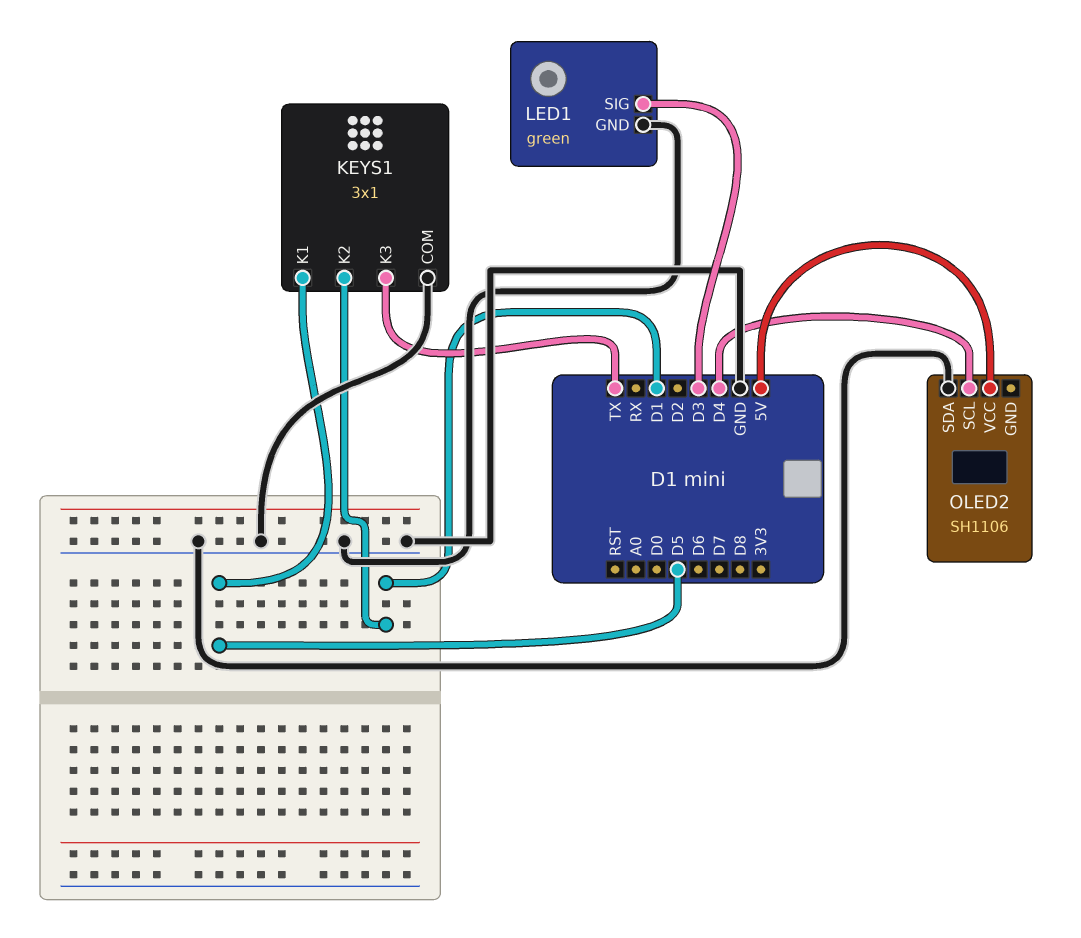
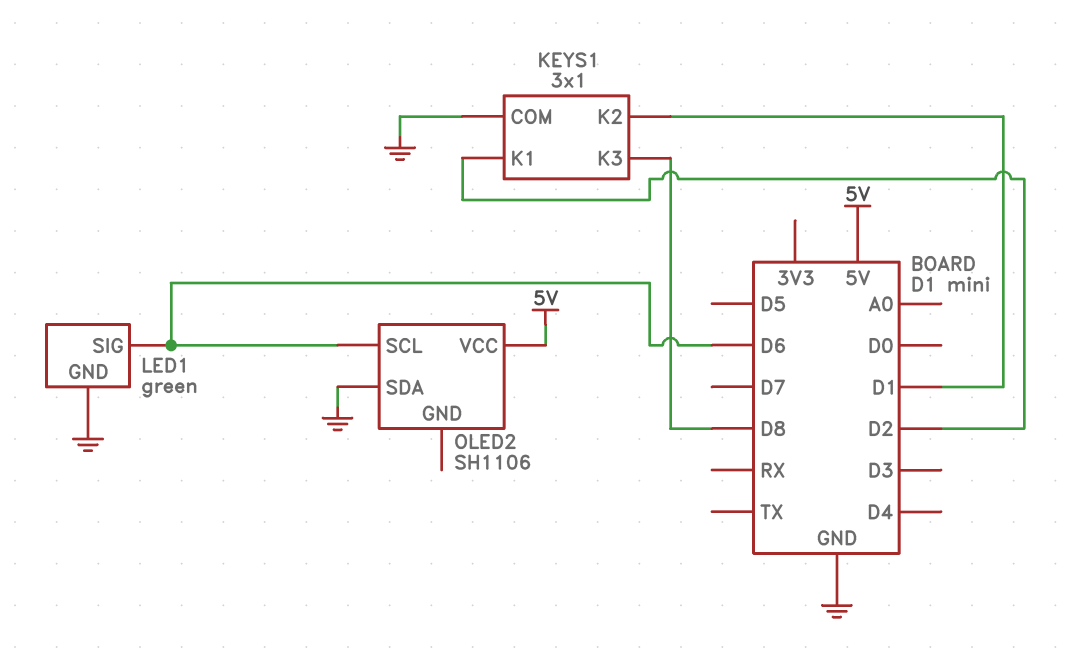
KEYS1 pin K1: D5 -> D2
KEYS1 pin K3: TX -> D8
LED1 pin SIG: D3 -> D6
OLED2 pin SCL: D4 -> D6

